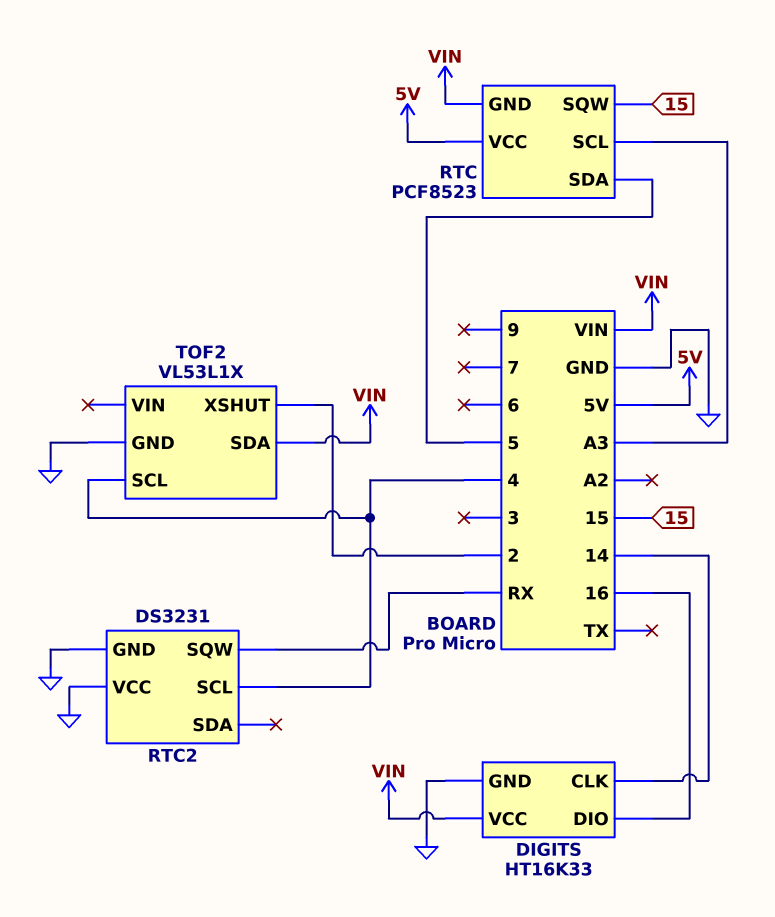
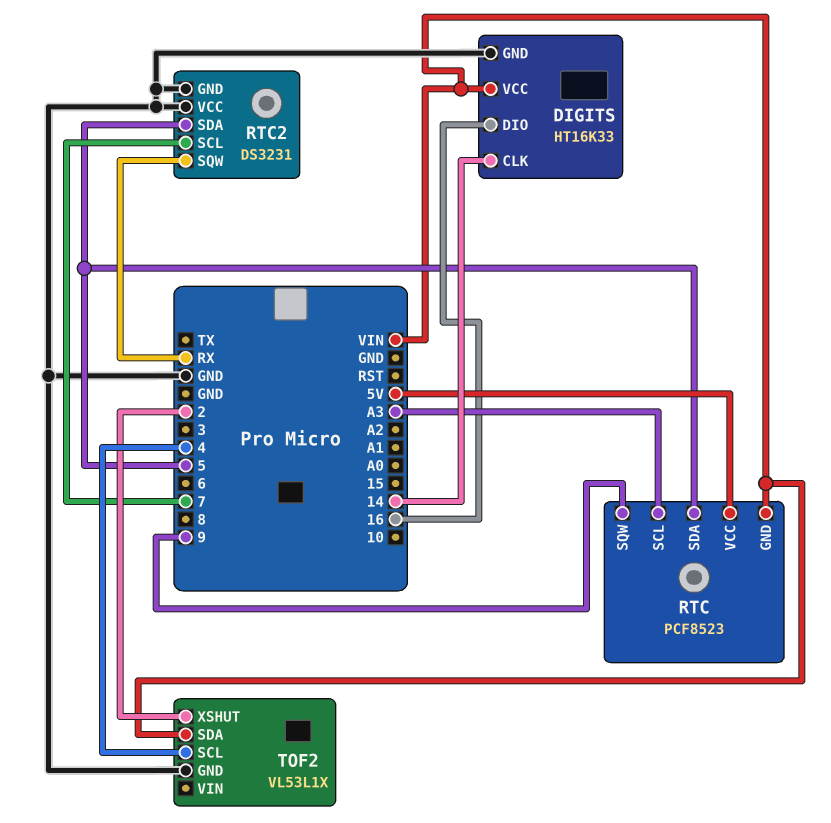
RTC pin SQW: 15 -> 9
RTC2 pin SCL: 4 -> 7
RTC2 pin SDA: none -> 5

